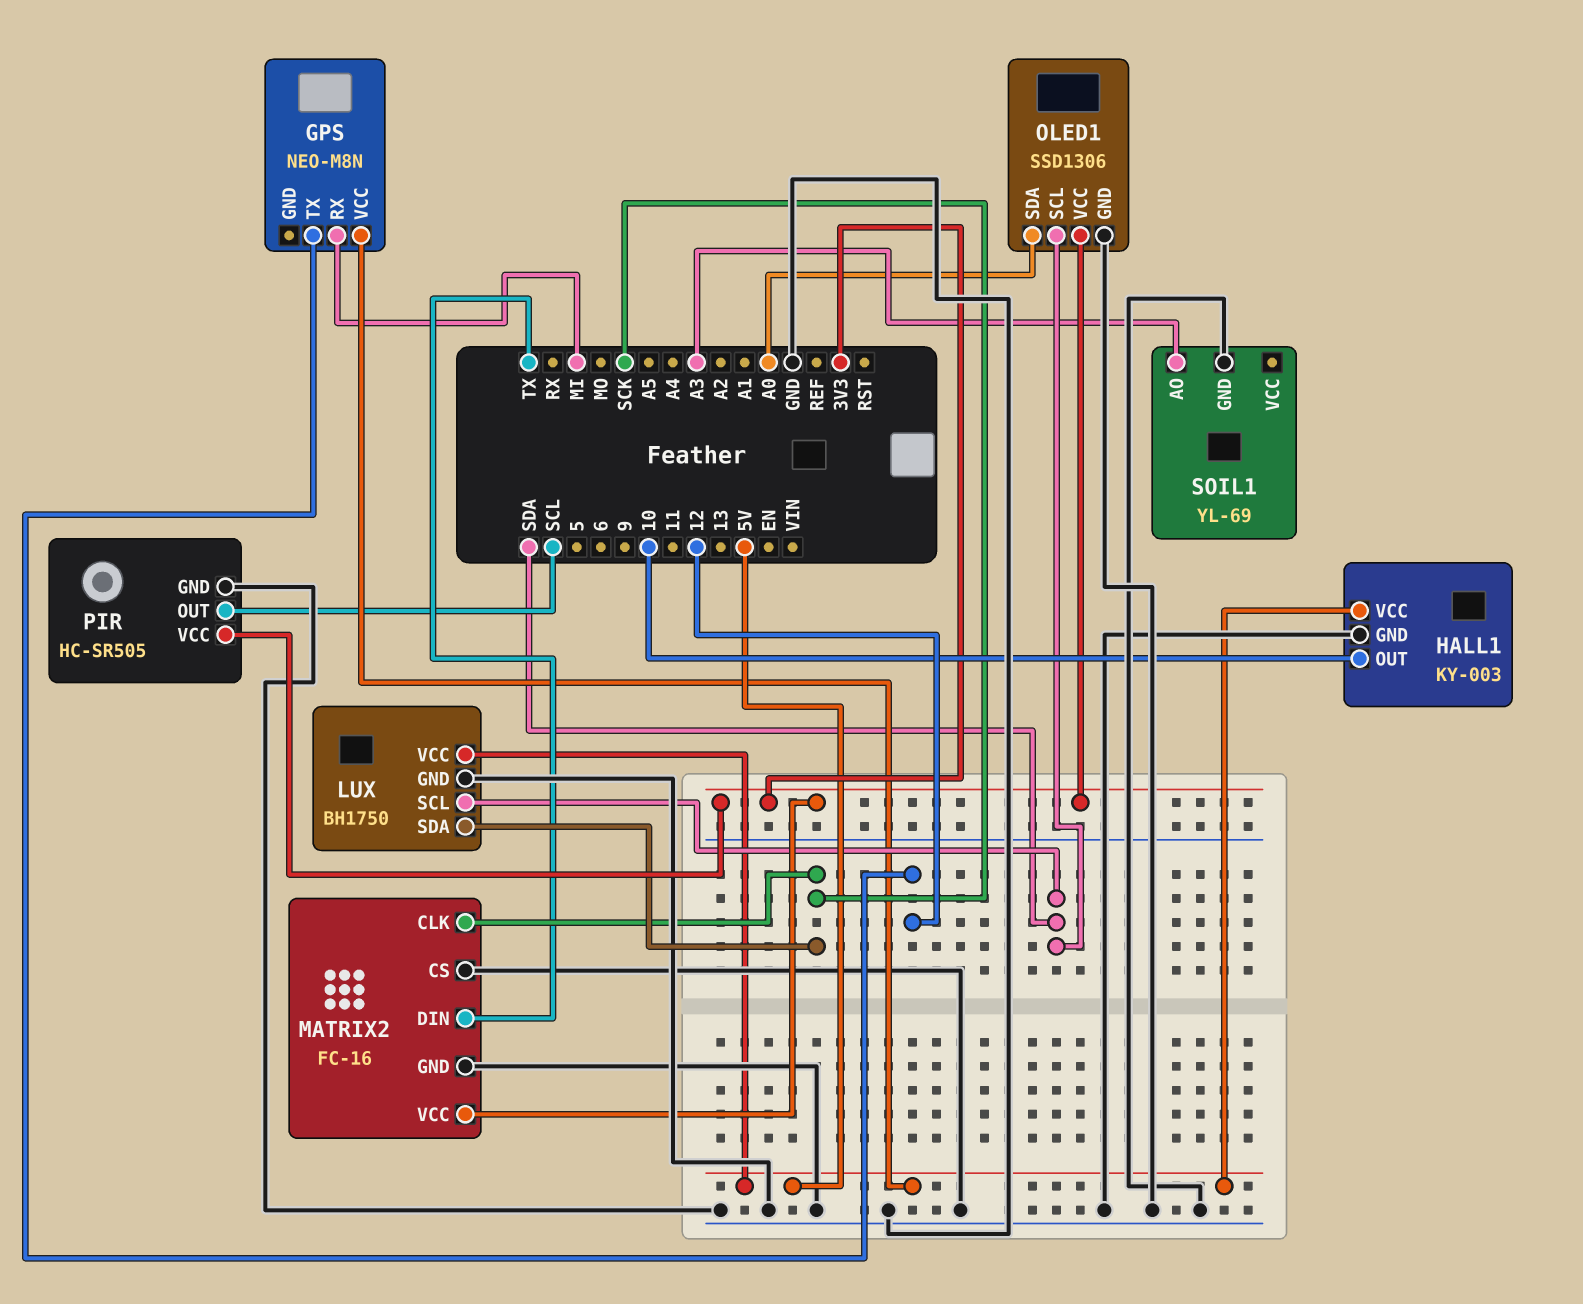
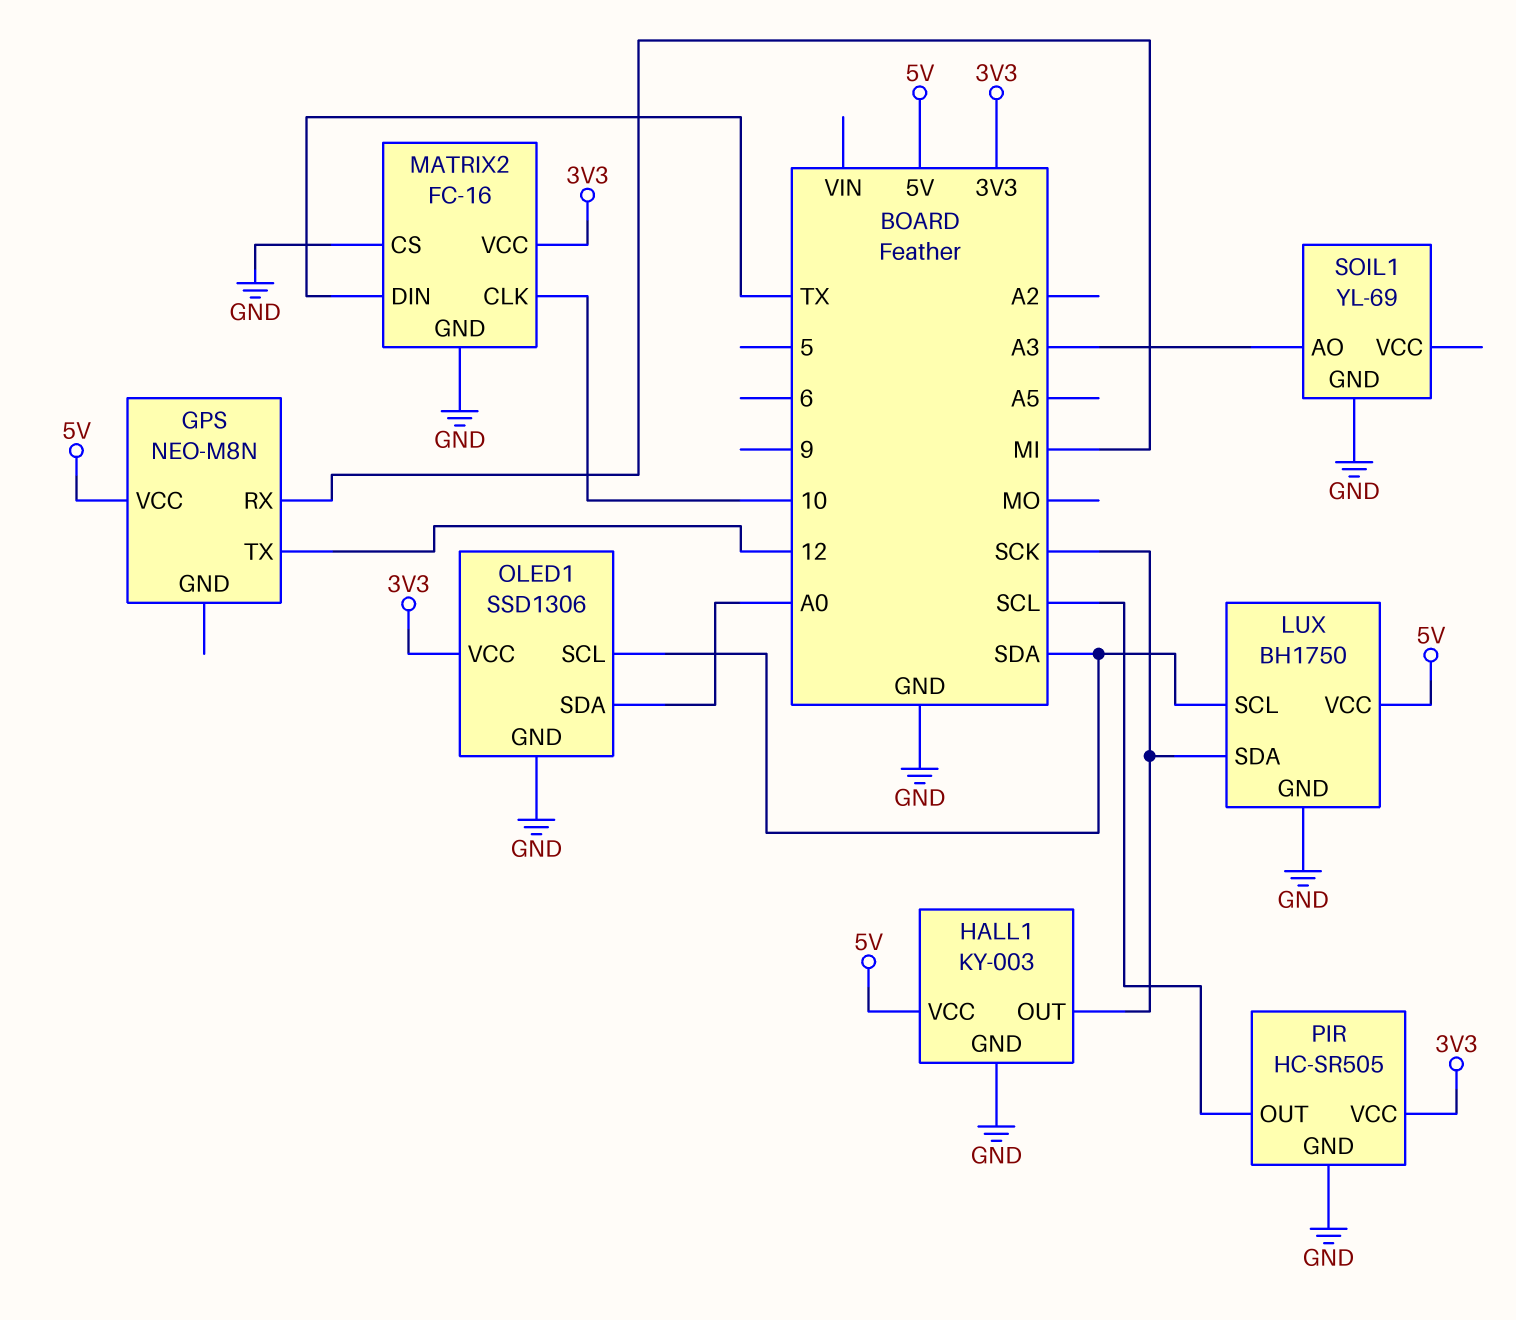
HALL1 pin OUT: 10 -> SCK
MATRIX2 pin CLK: SCK -> 10

